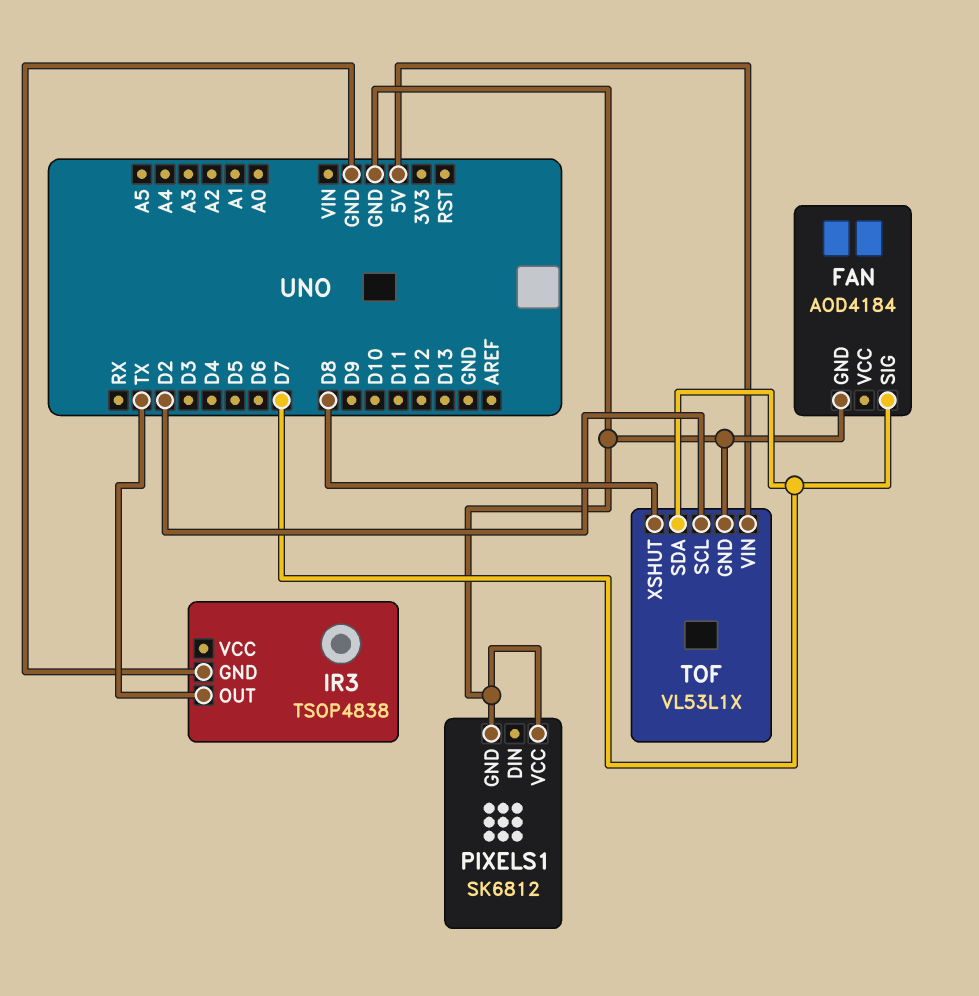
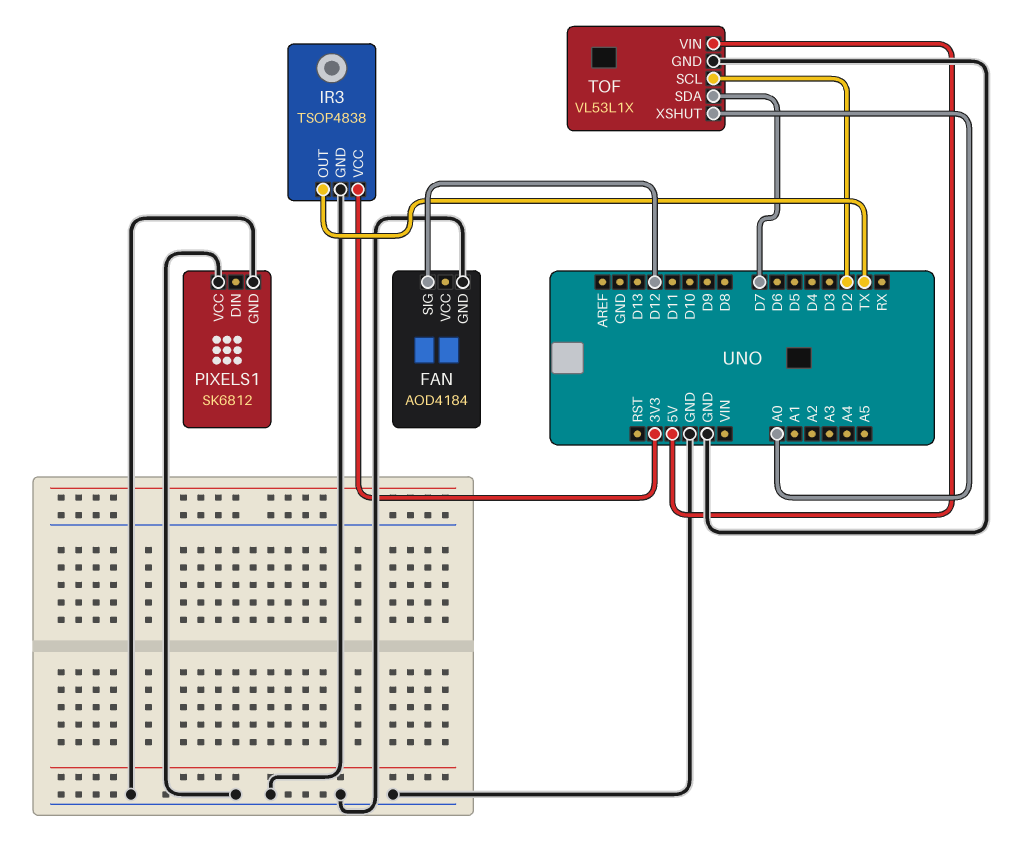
FAN pin SIG: D7 -> D12
IR3 pin VCC: none -> 3V3
TOF pin XSHUT: D8 -> A0

